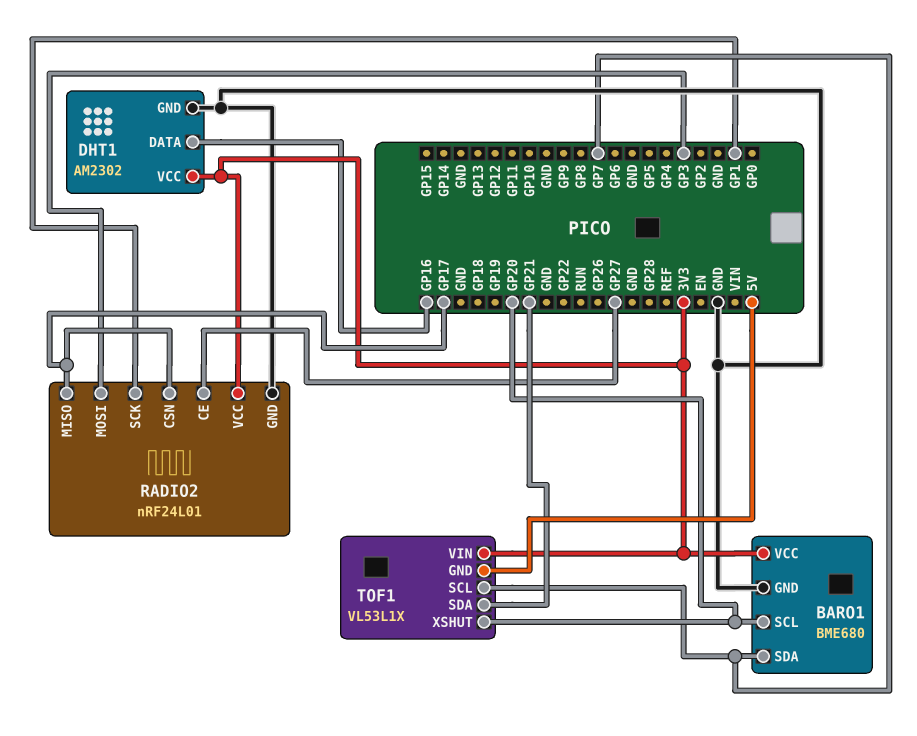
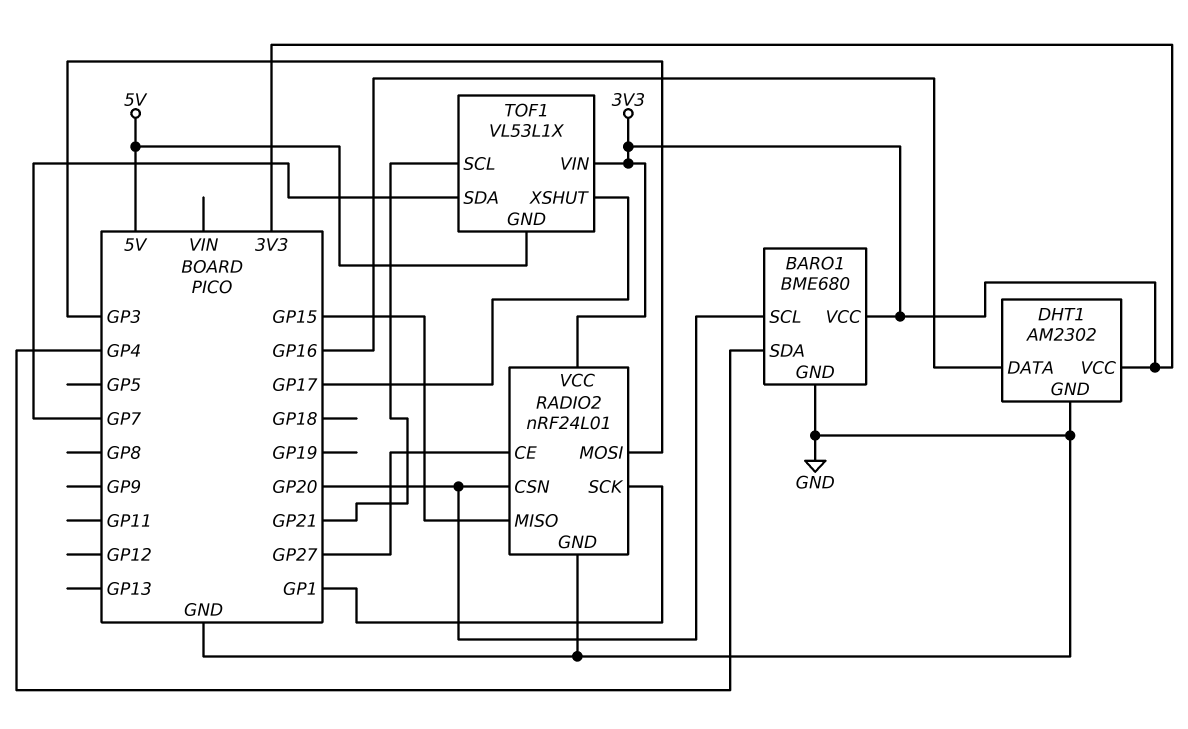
BARO1 pin SDA: GP7 -> GP4
RADIO2 pin CSN: GP17 -> GP20
RADIO2 pin MISO: GP17 -> GP15
TOF1 pin SCL: GP7 -> GP21
TOF1 pin SDA: GP21 -> GP7
TOF1 pin XSHUT: GP20 -> GP17

